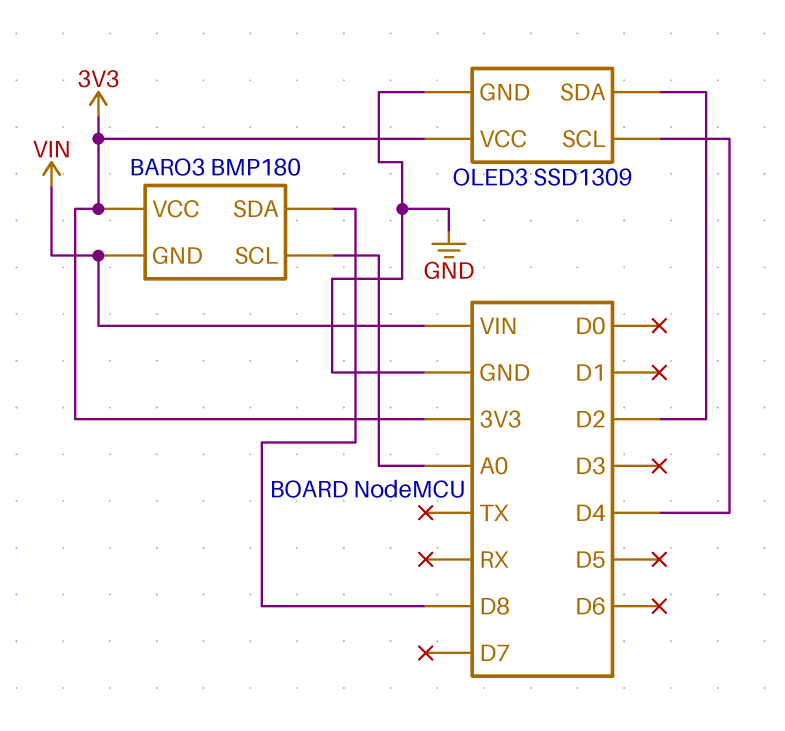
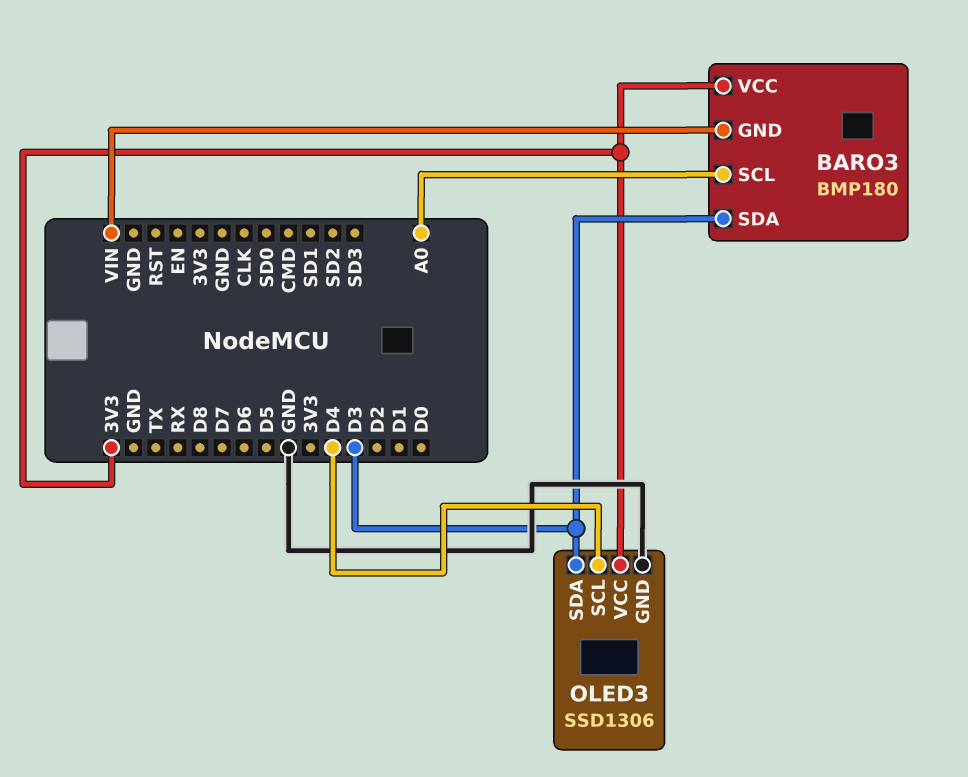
BARO3 pin SDA: D8 -> D3
OLED3: SSD1309 -> SSD1306
OLED3 pin SDA: D2 -> D3

